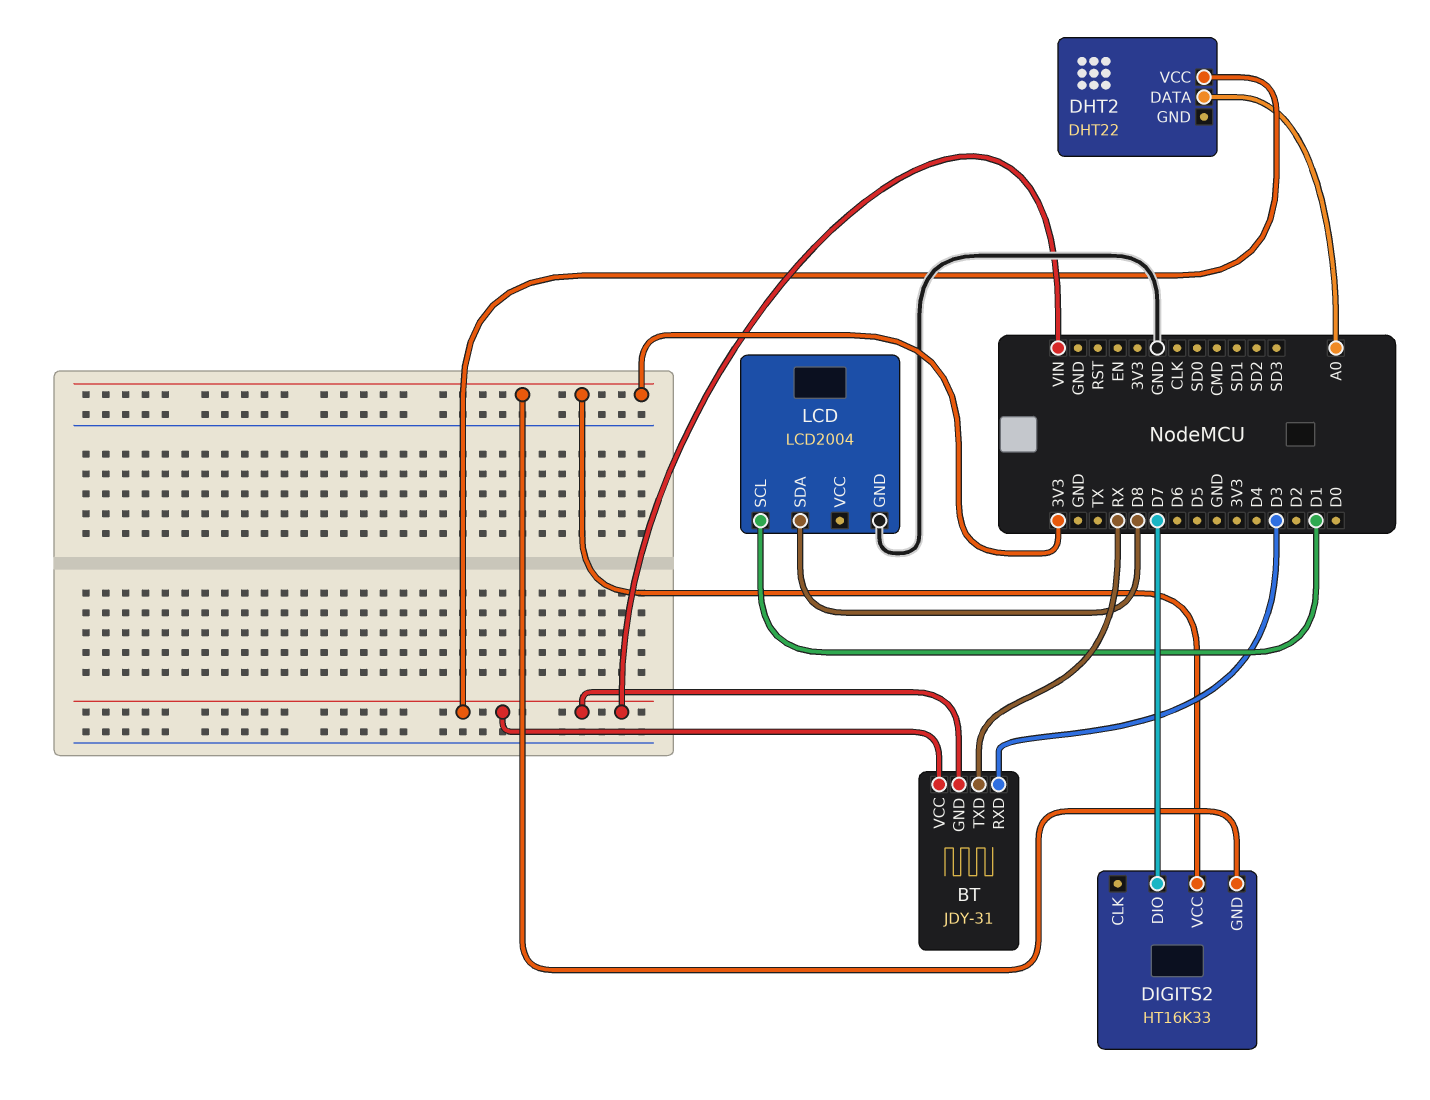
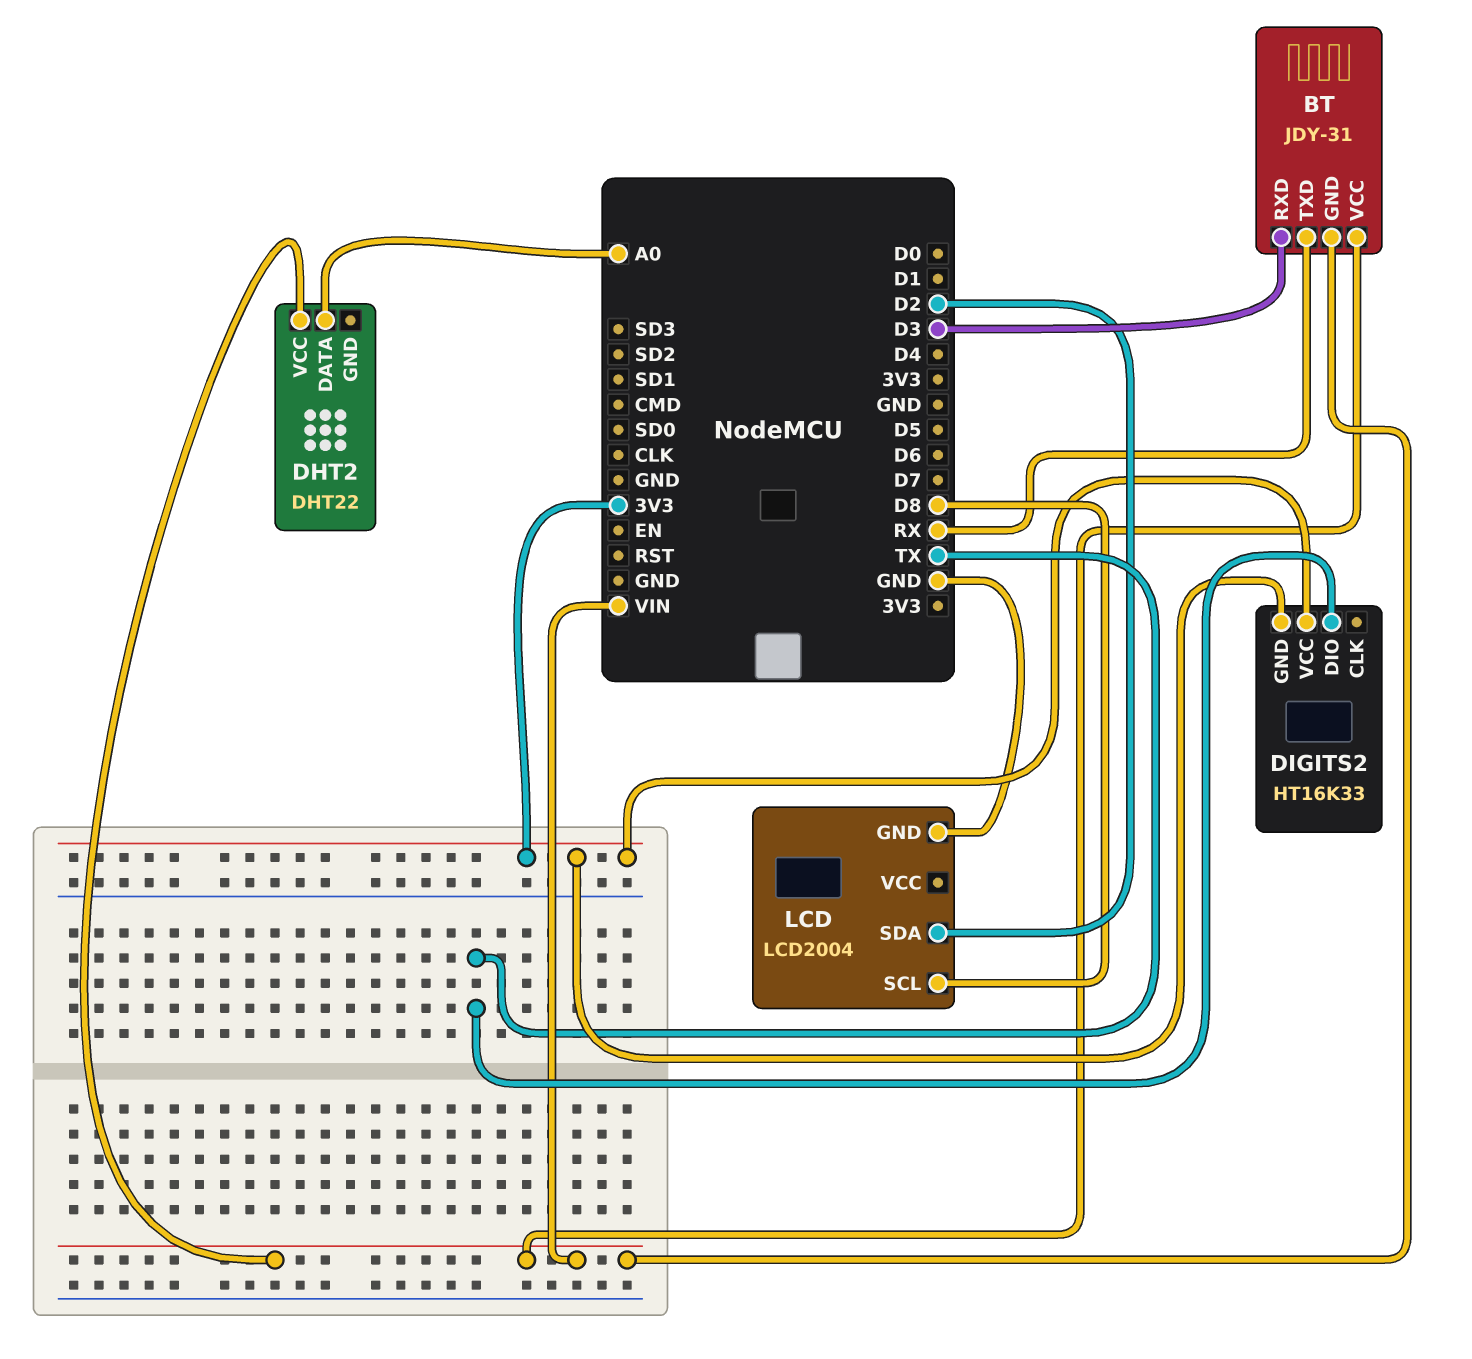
DIGITS2 pin DIO: D7 -> TX
LCD pin SCL: D1 -> D8
LCD pin SDA: D8 -> D2

